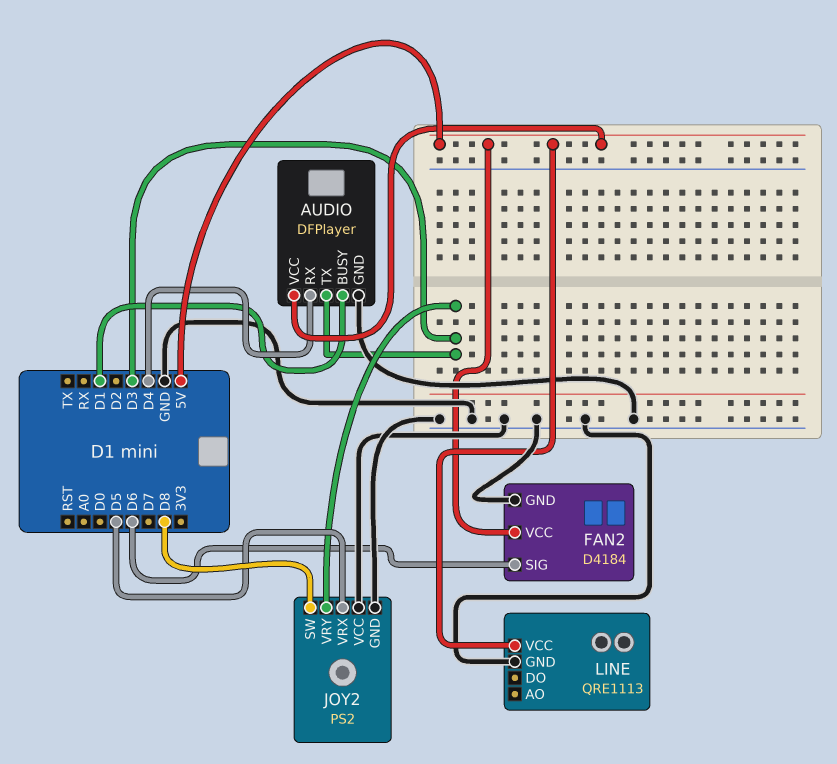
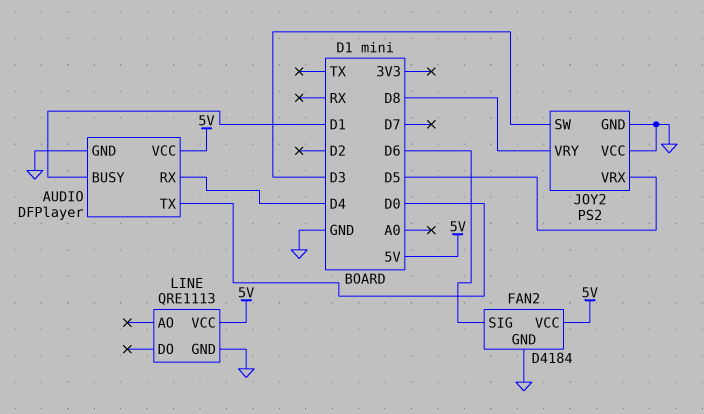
AUDIO pin TX: D3 -> D0
JOY2 pin SW: D8 -> D3
JOY2 pin VRY: D3 -> D8

